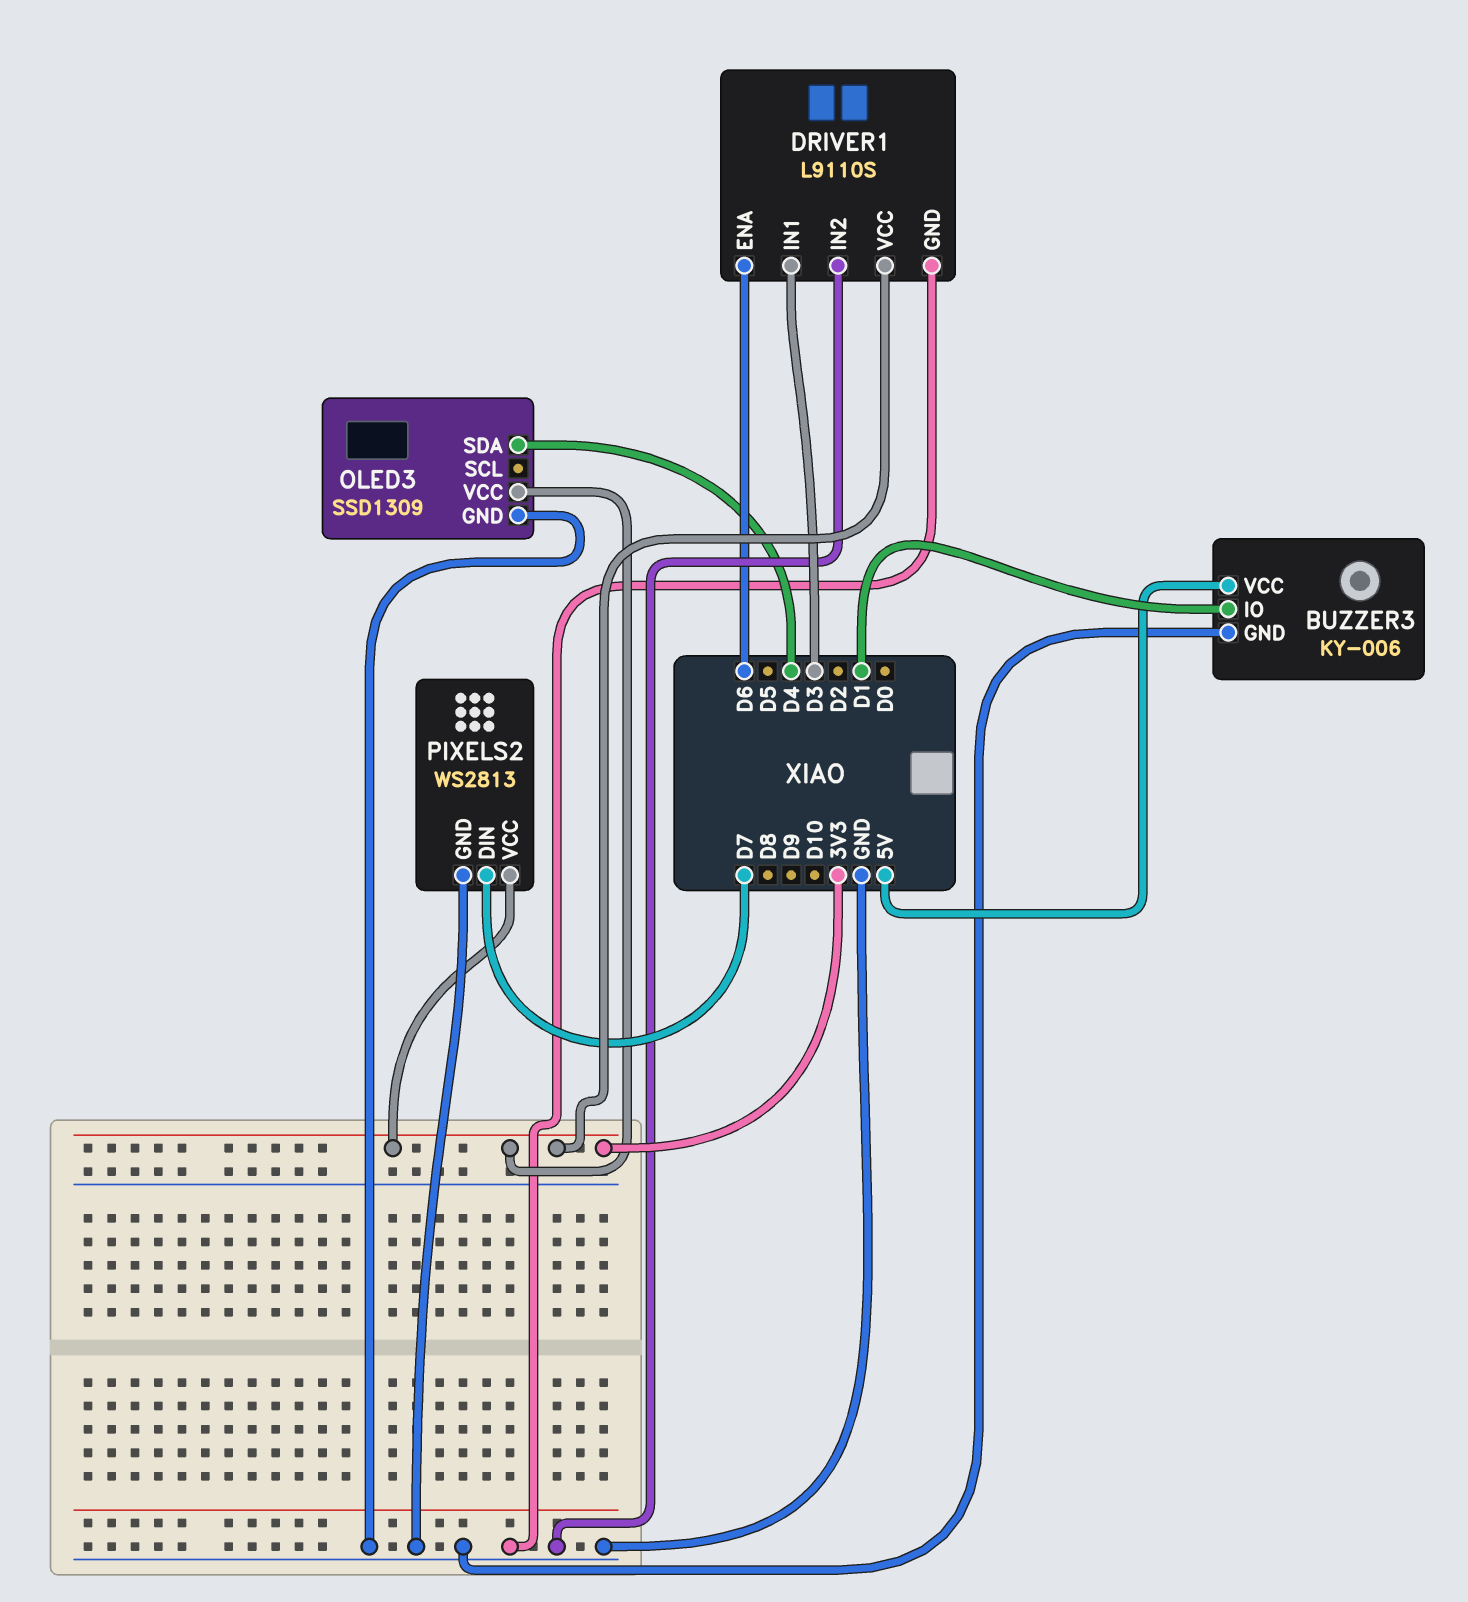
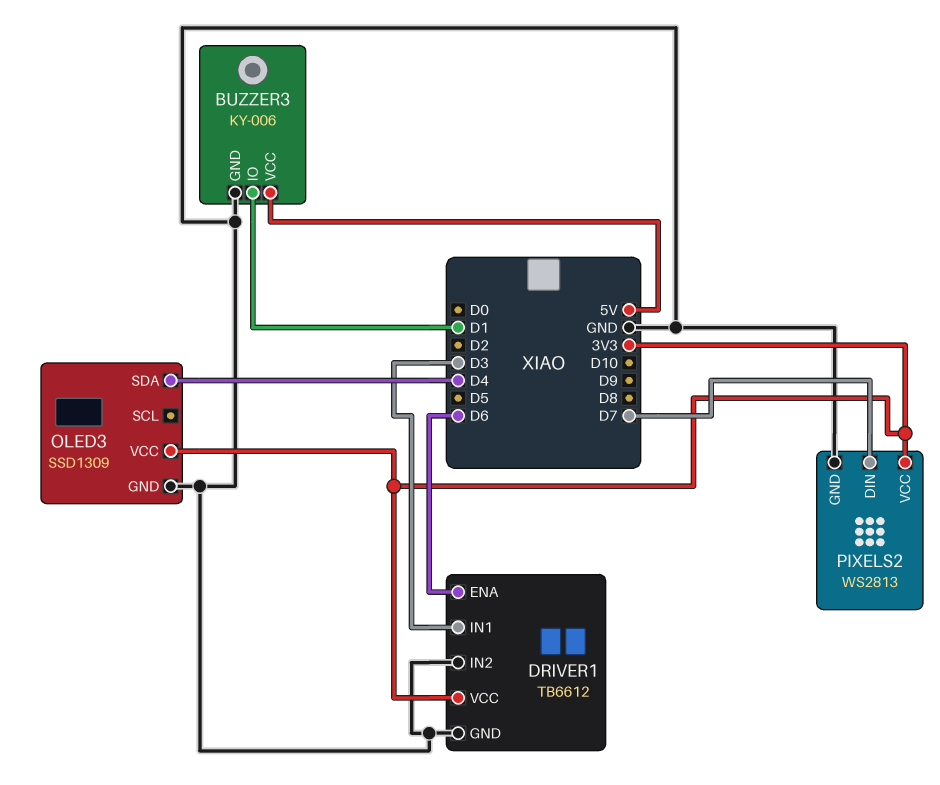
DRIVER1: L9110S -> TB6612

